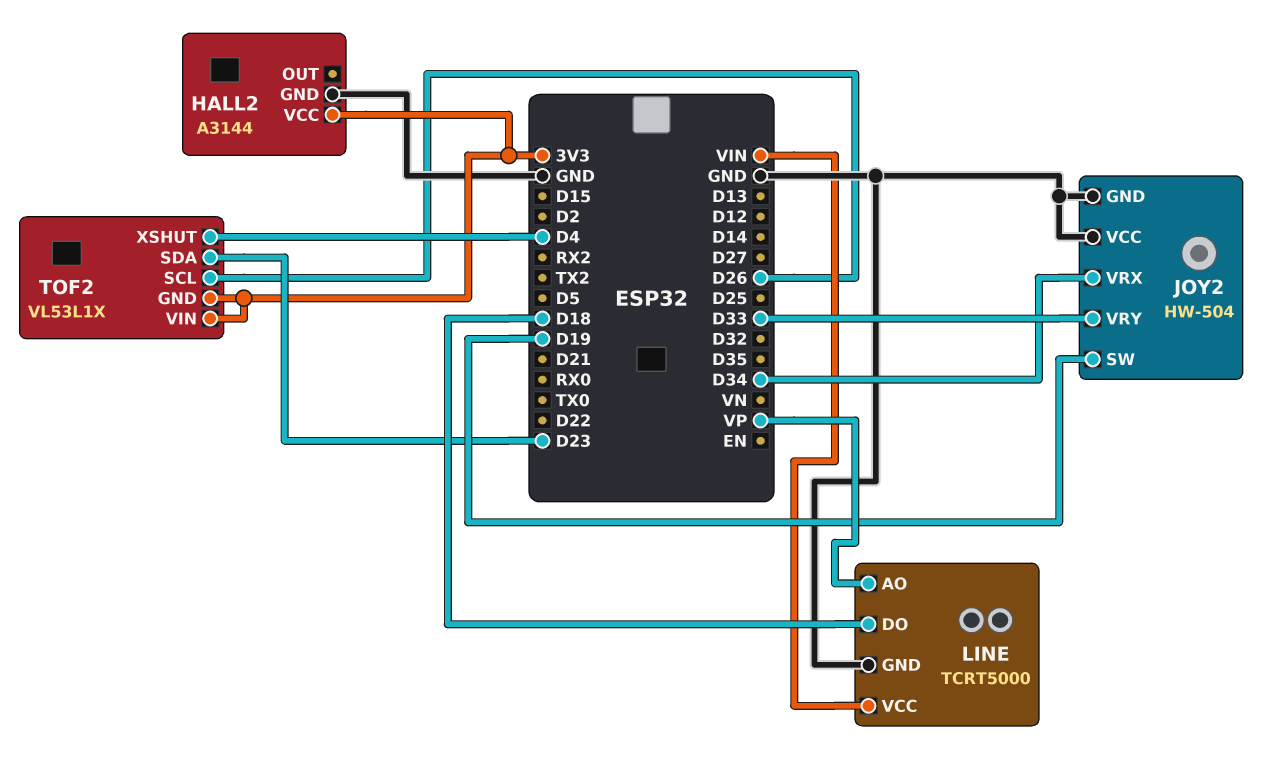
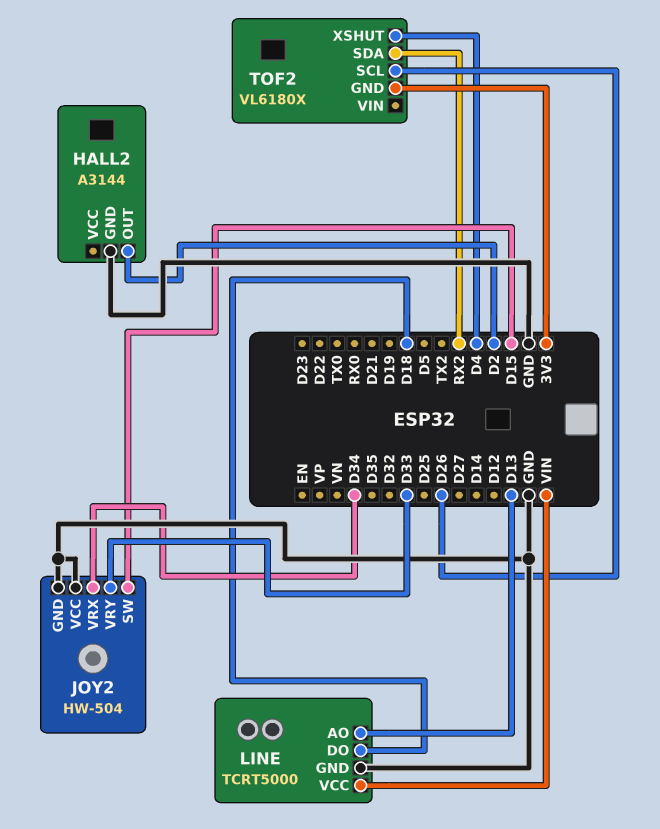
HALL2 pin OUT: none -> D2
HALL2 pin VCC: 3V3 -> none
JOY2 pin SW: D19 -> D15
LINE pin AO: VP -> D13
TOF2: VL53L1X -> VL6180X
TOF2 pin SDA: D23 -> RX2
TOF2 pin VIN: 3V3 -> none

